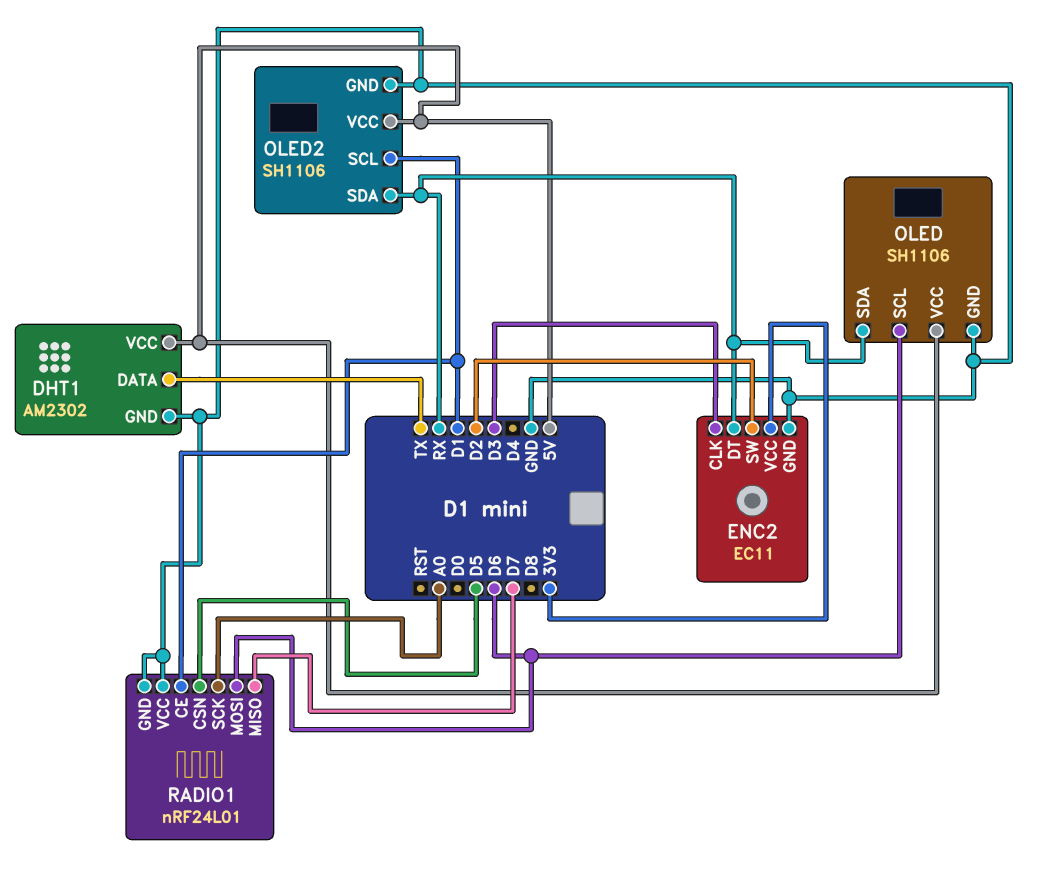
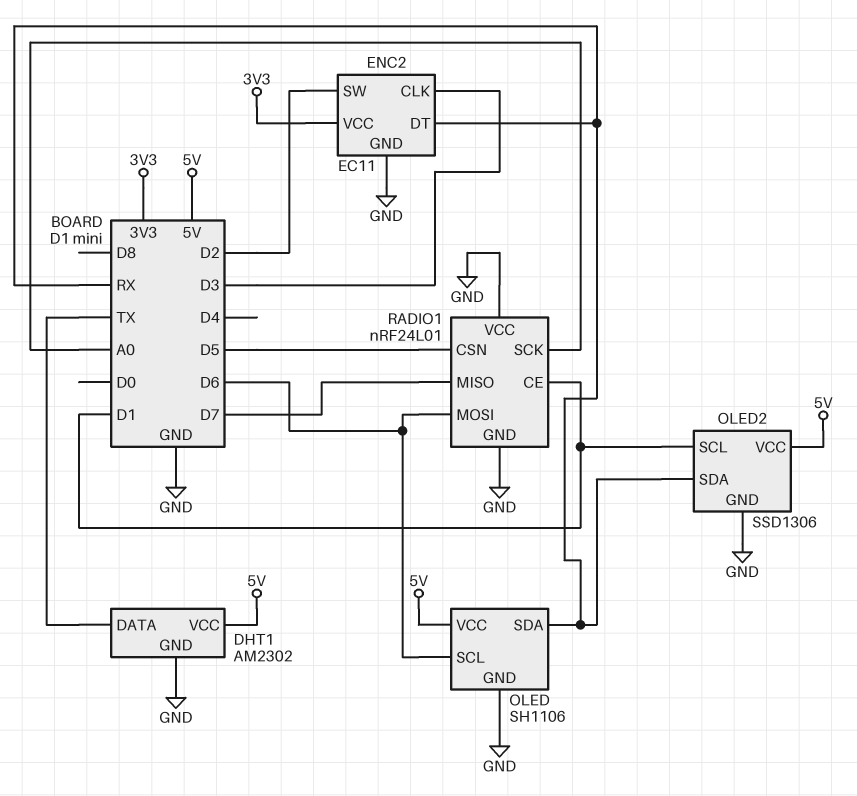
OLED2: SH1106 -> SSD1306

